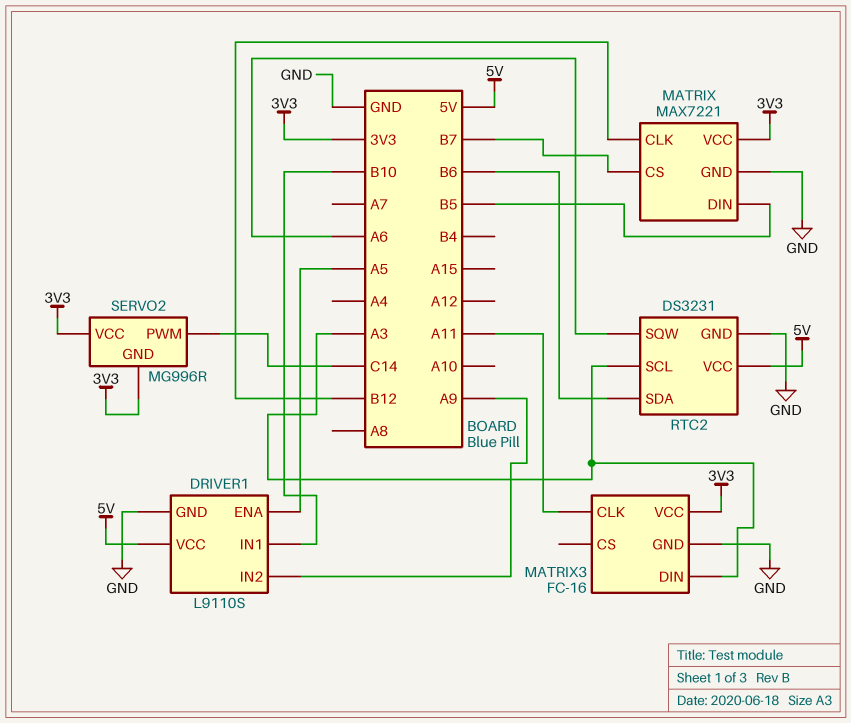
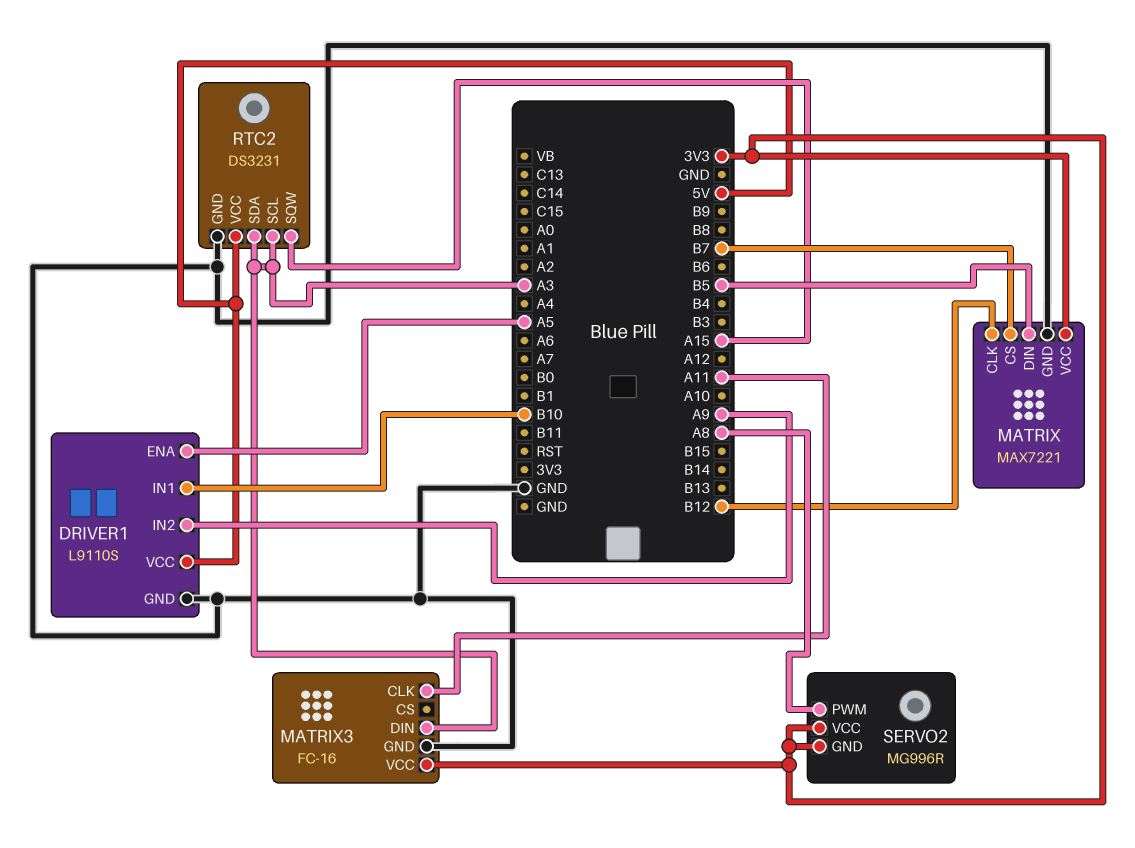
RTC2 pin SDA: B6 -> A3
RTC2 pin SQW: A6 -> A15
SERVO2 pin PWM: C14 -> A8

